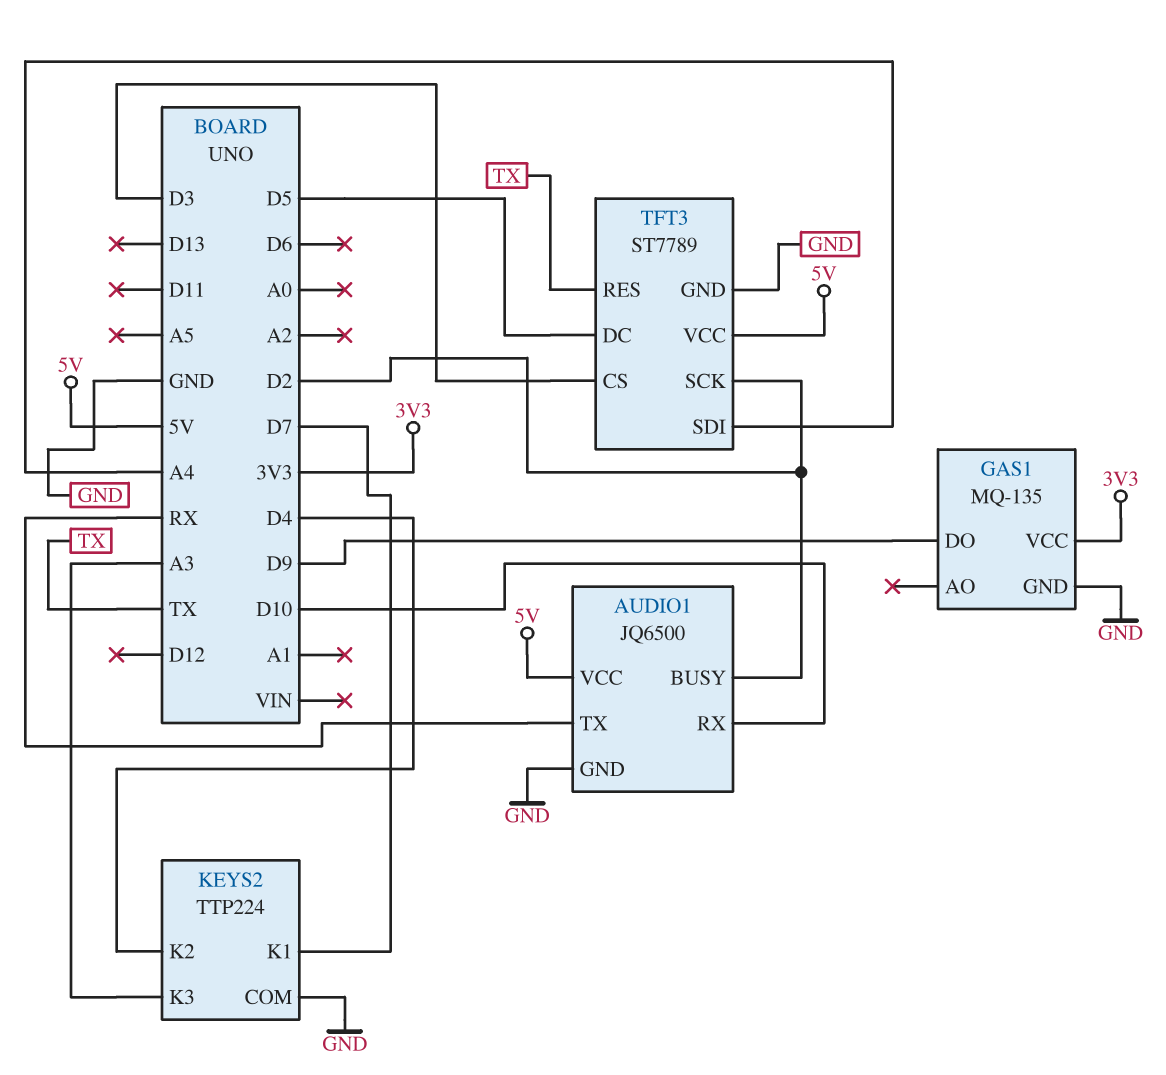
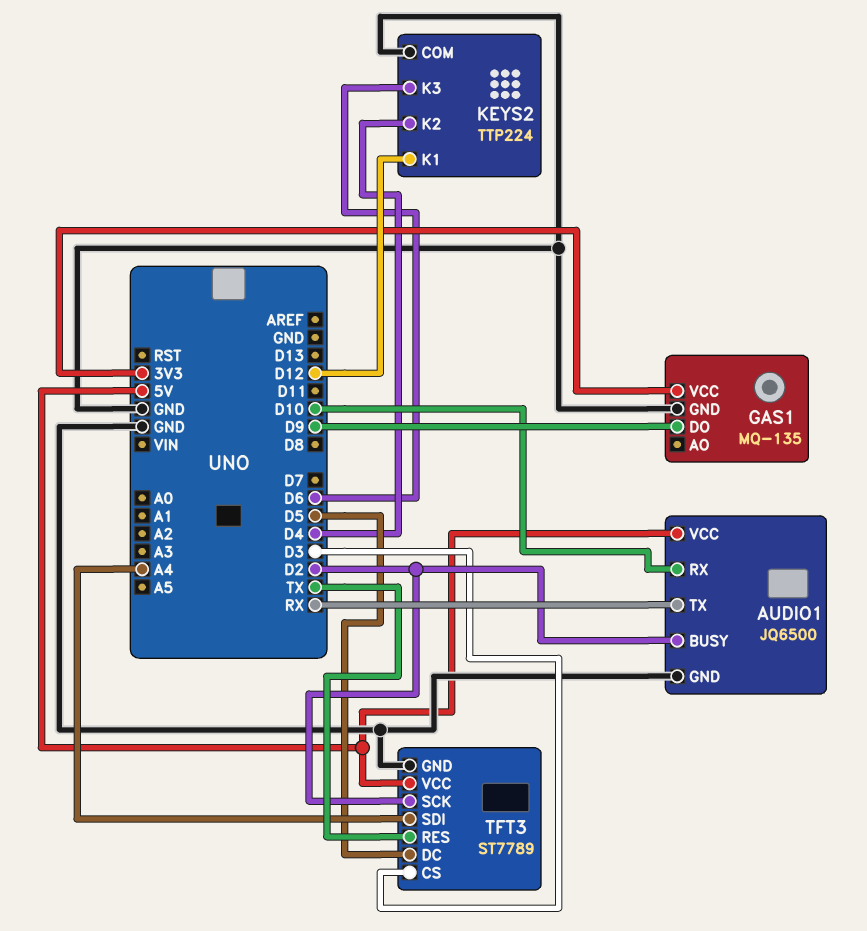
KEYS2 pin K1: D7 -> D12
KEYS2 pin K3: A3 -> D6

